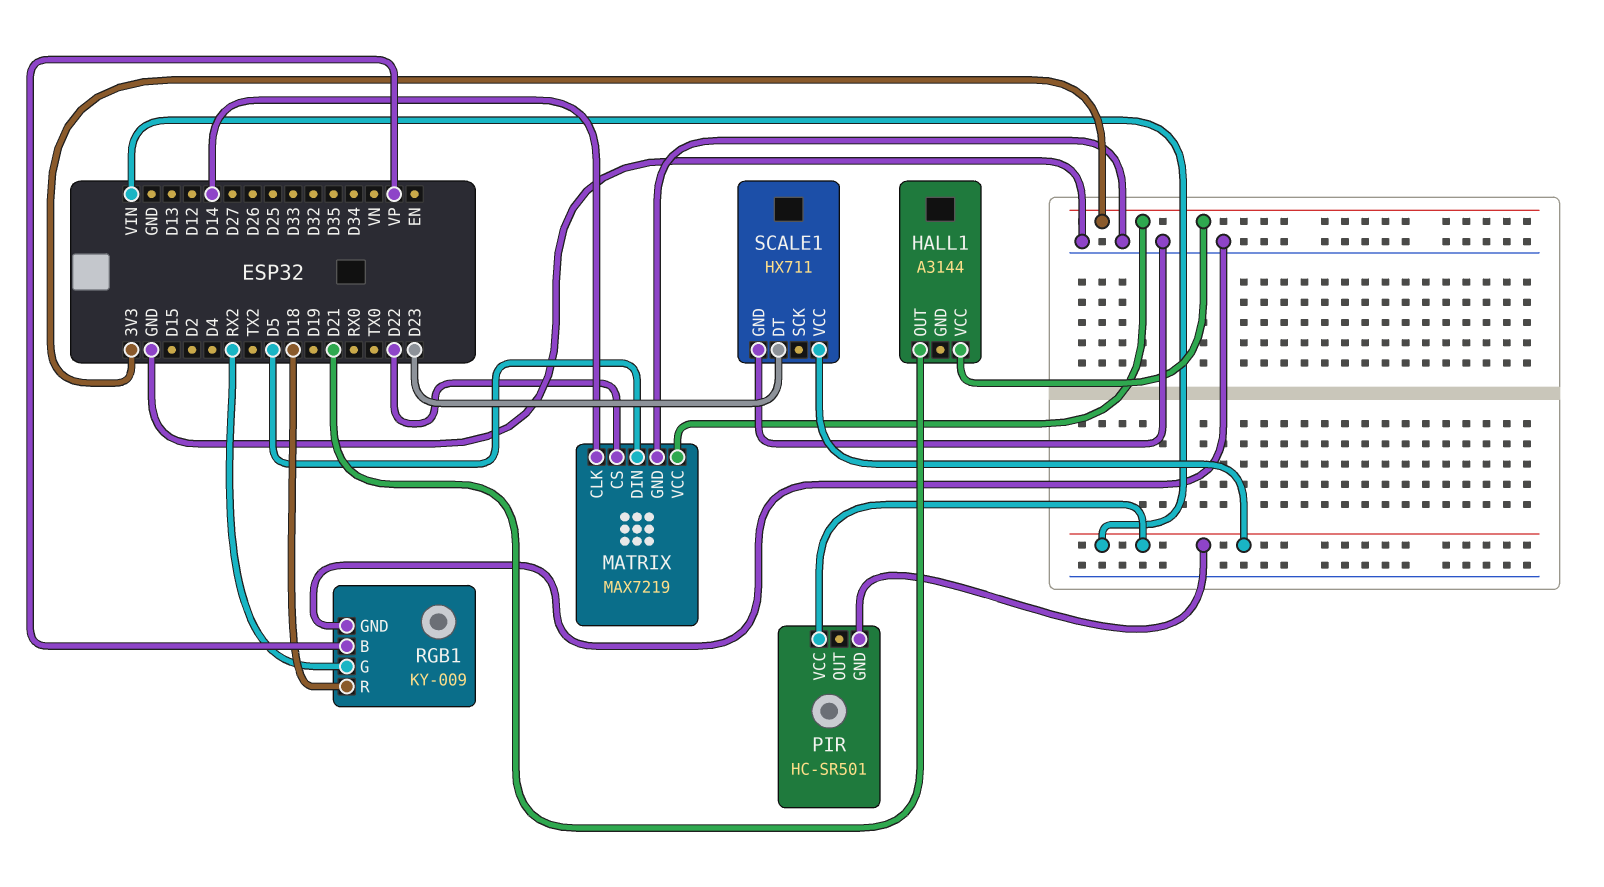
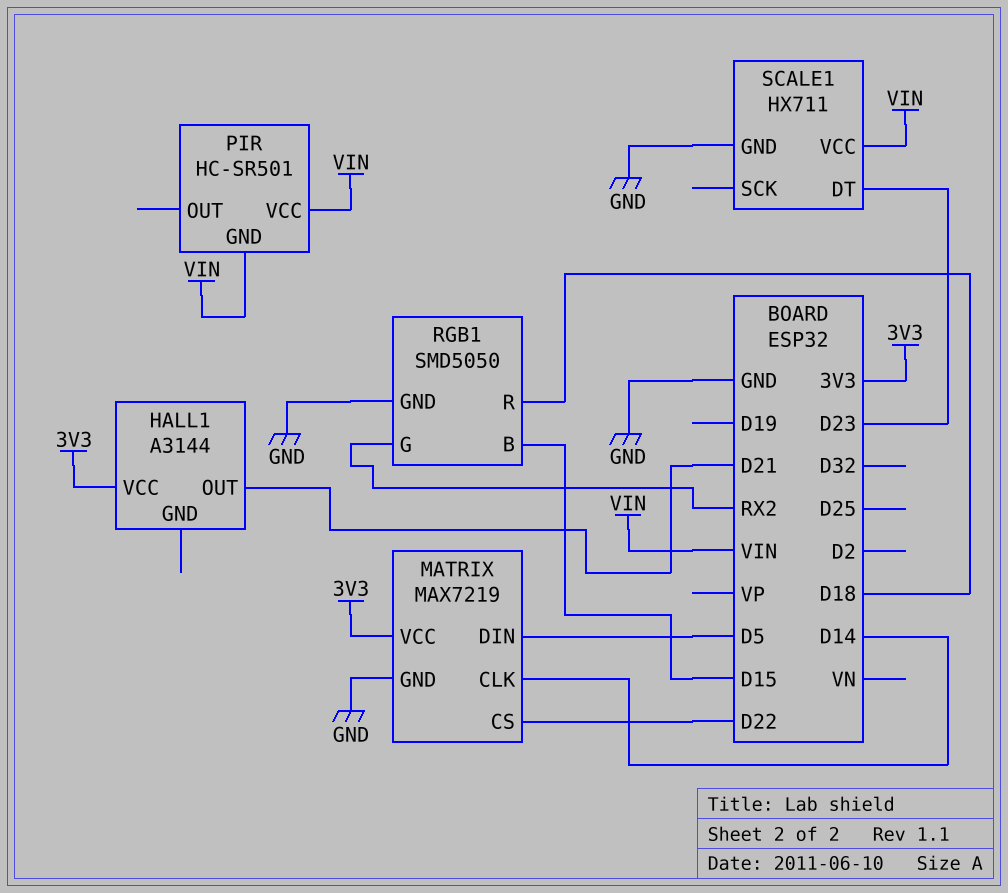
RGB1: KY-009 -> SMD5050
RGB1 pin B: VP -> D15

